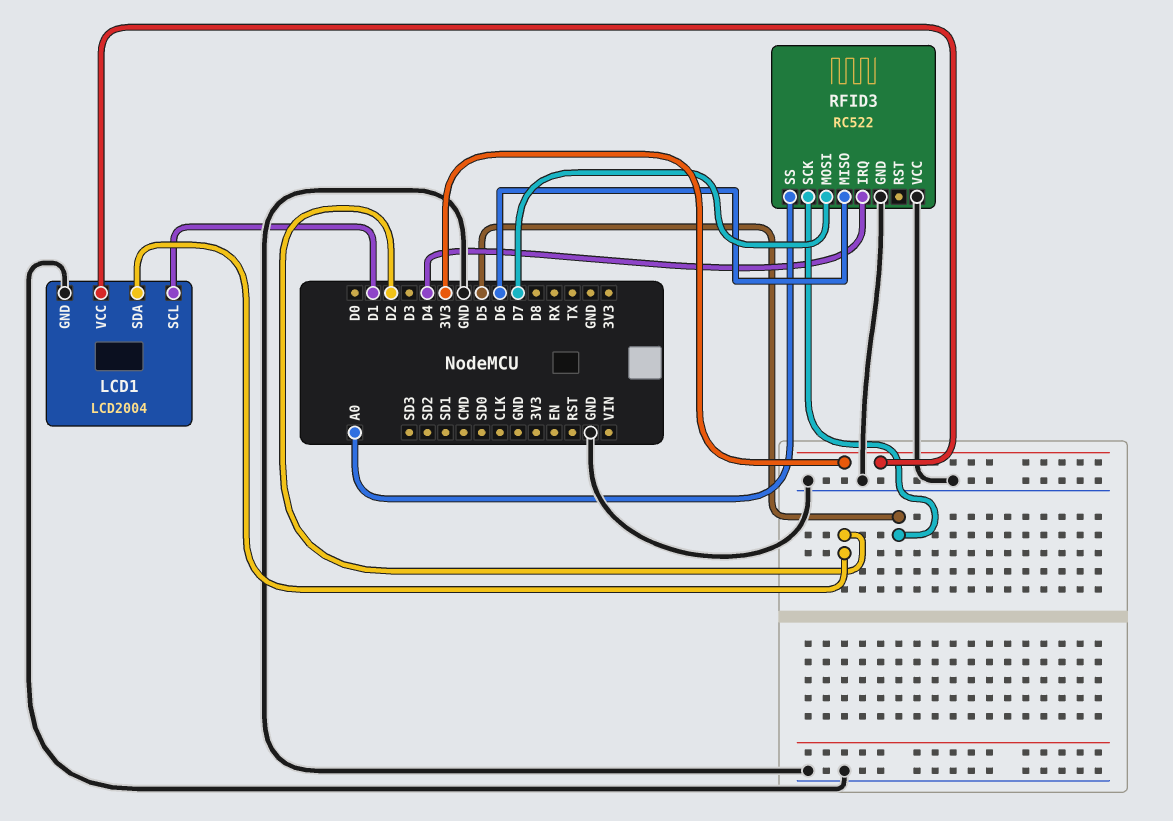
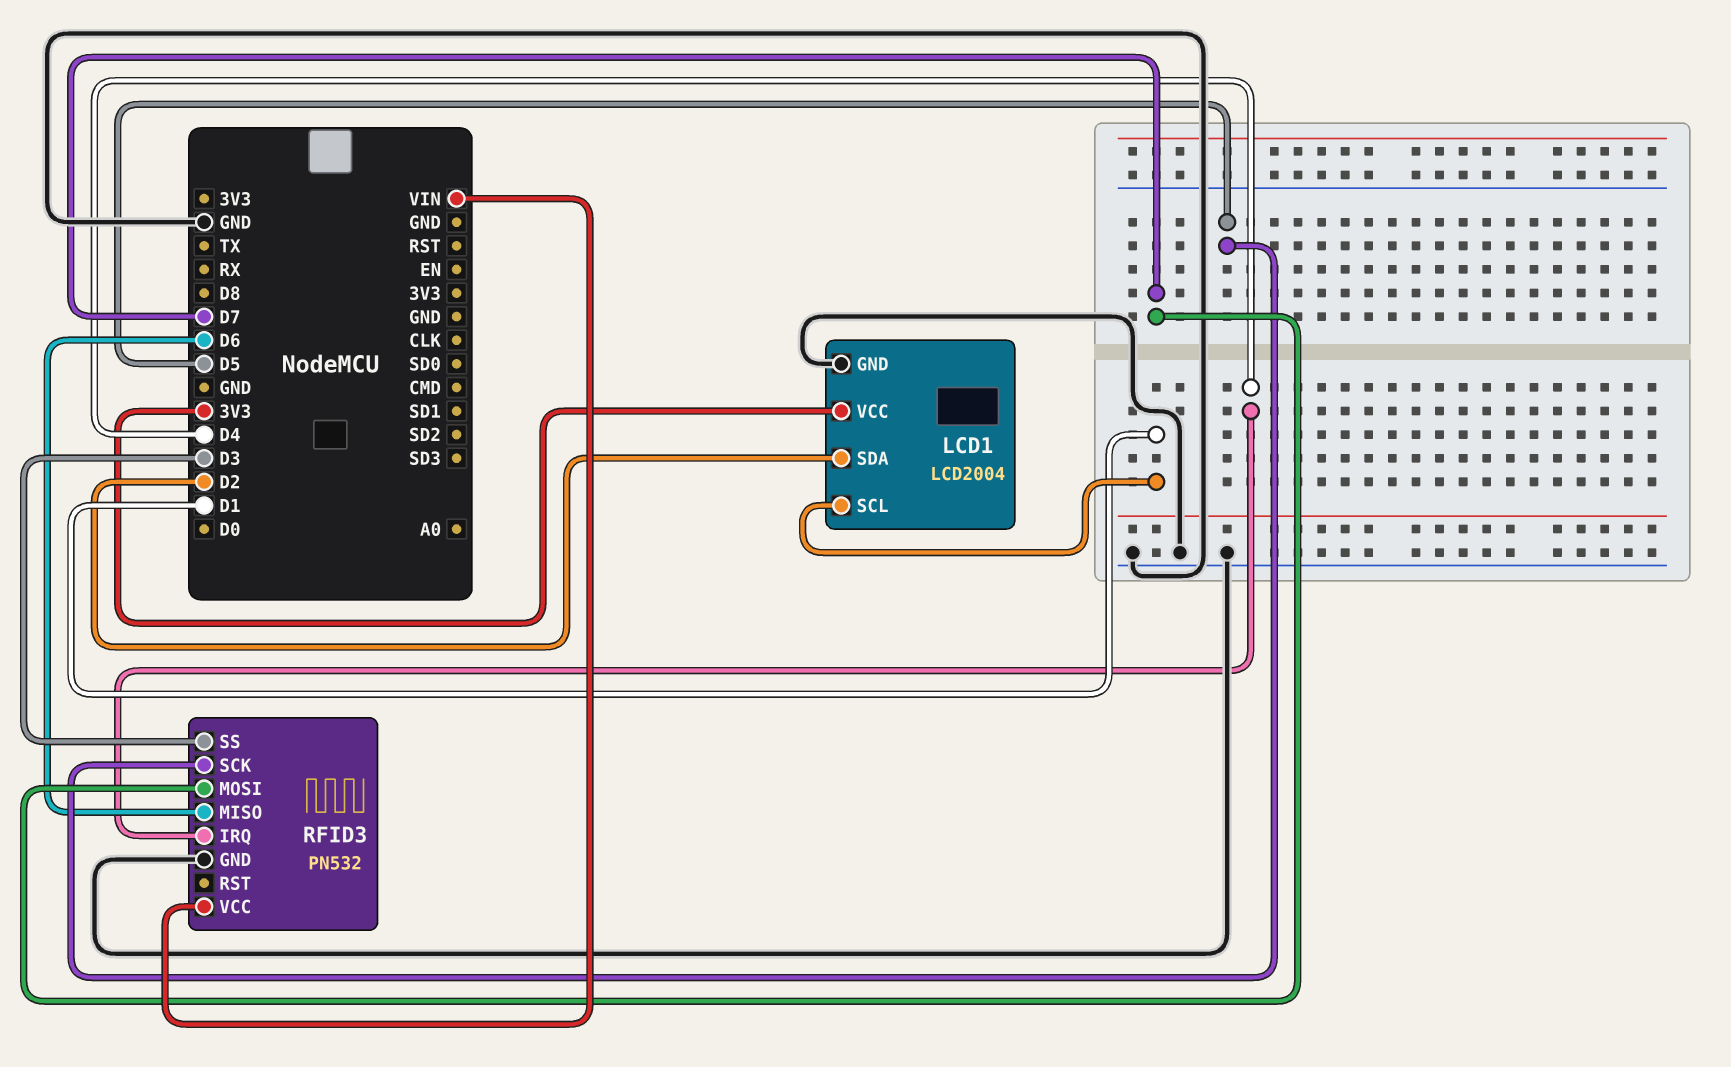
RFID3: RC522 -> PN532
RFID3 pin SS: A0 -> D3
RFID3 pin VCC: GND -> VIN

